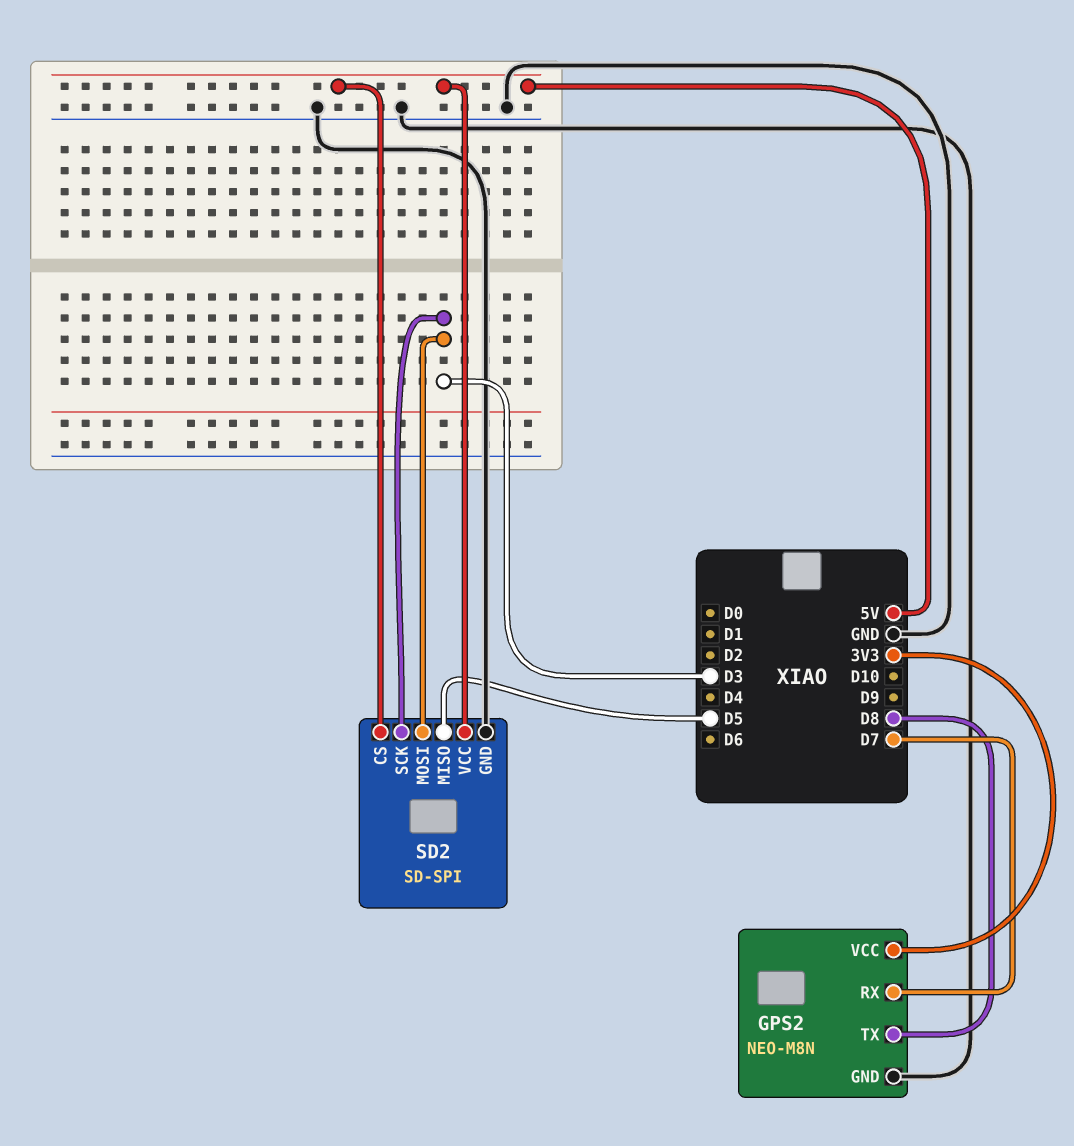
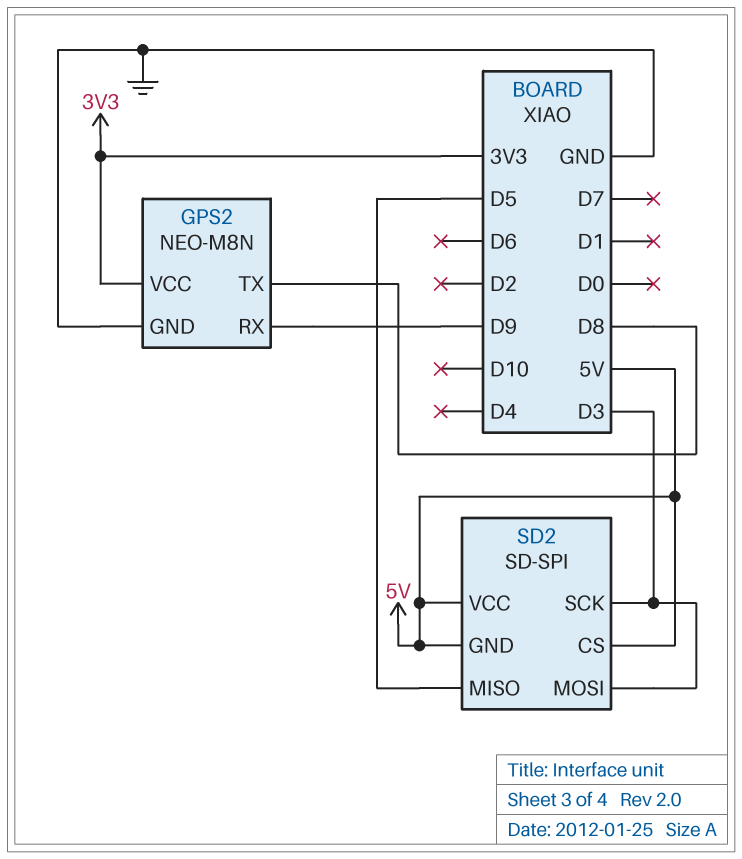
GPS2 pin RX: D7 -> D9
SD2 pin GND: GND -> 5V

